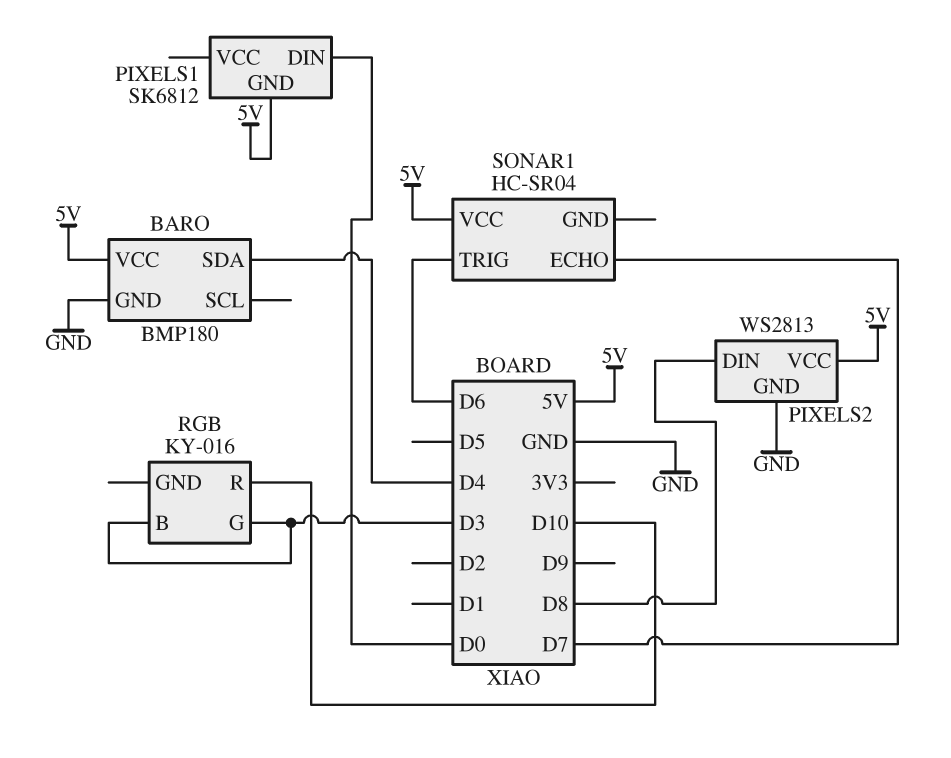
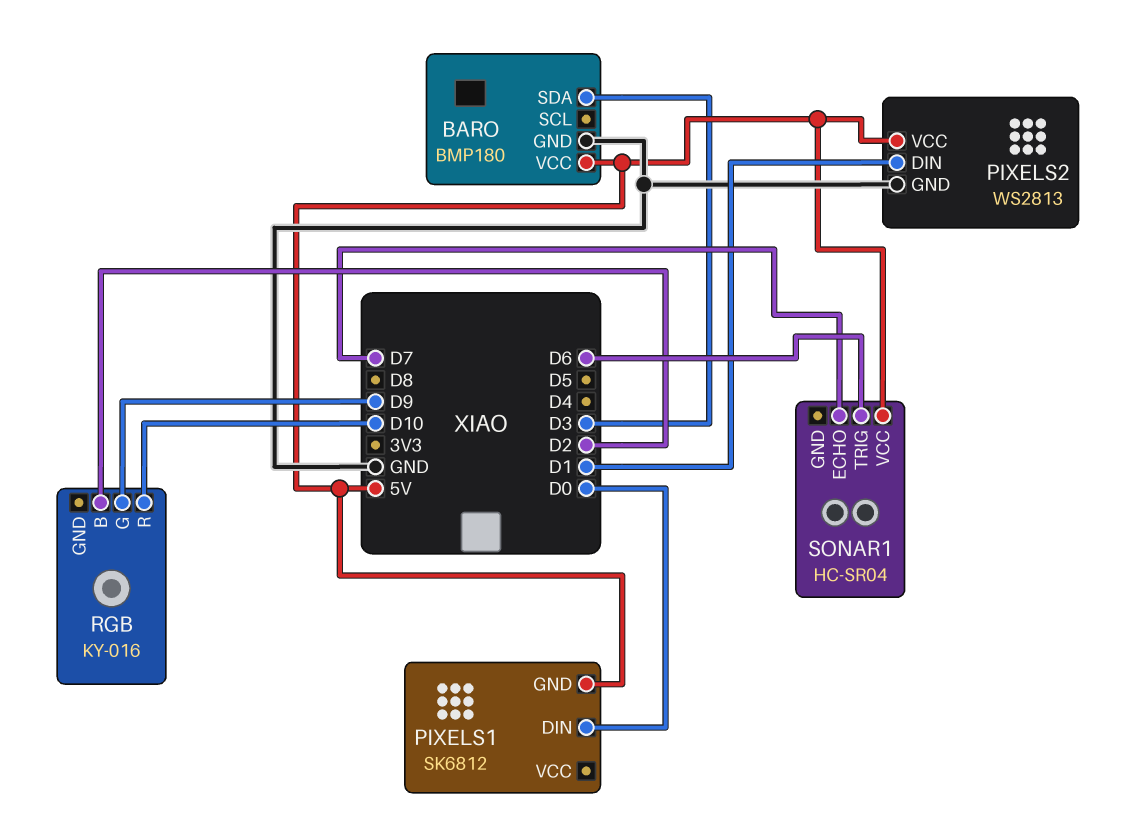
BARO pin SDA: D4 -> D3
PIXELS2 pin DIN: D8 -> D1
RGB pin B: D3 -> D2
RGB pin G: D3 -> D9

